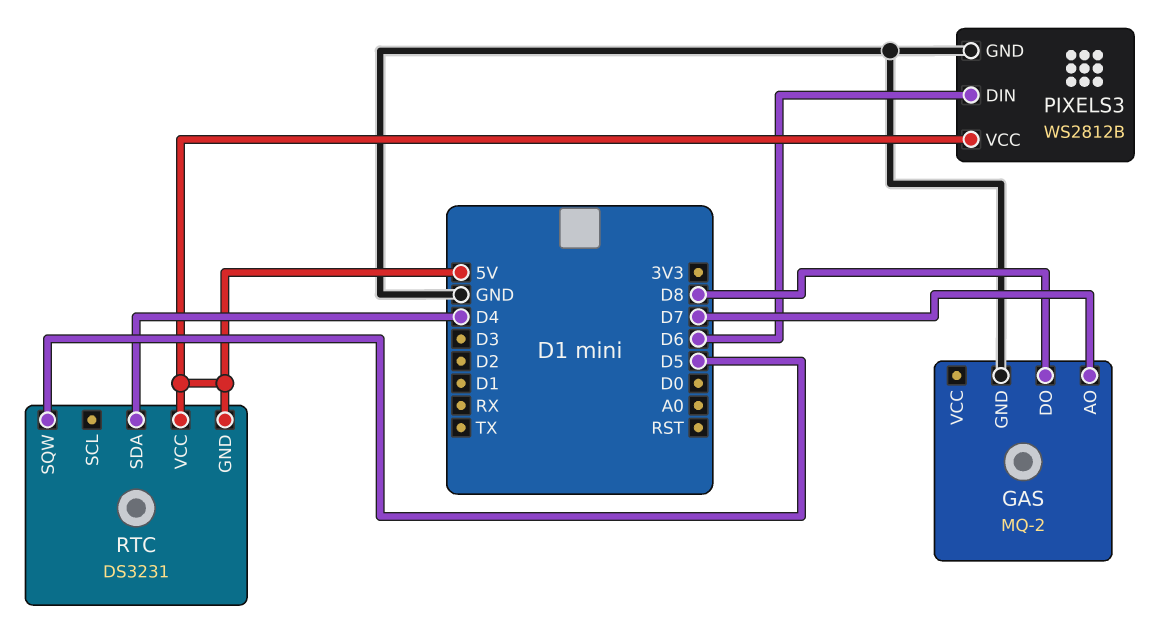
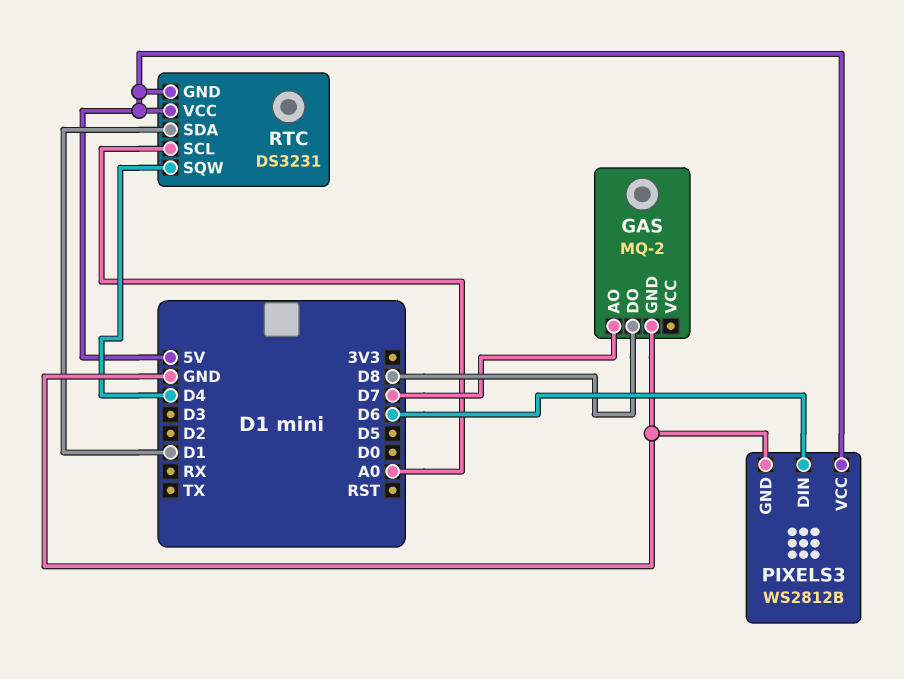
RTC pin SCL: none -> A0
RTC pin SDA: D4 -> D1
RTC pin SQW: D5 -> D4

